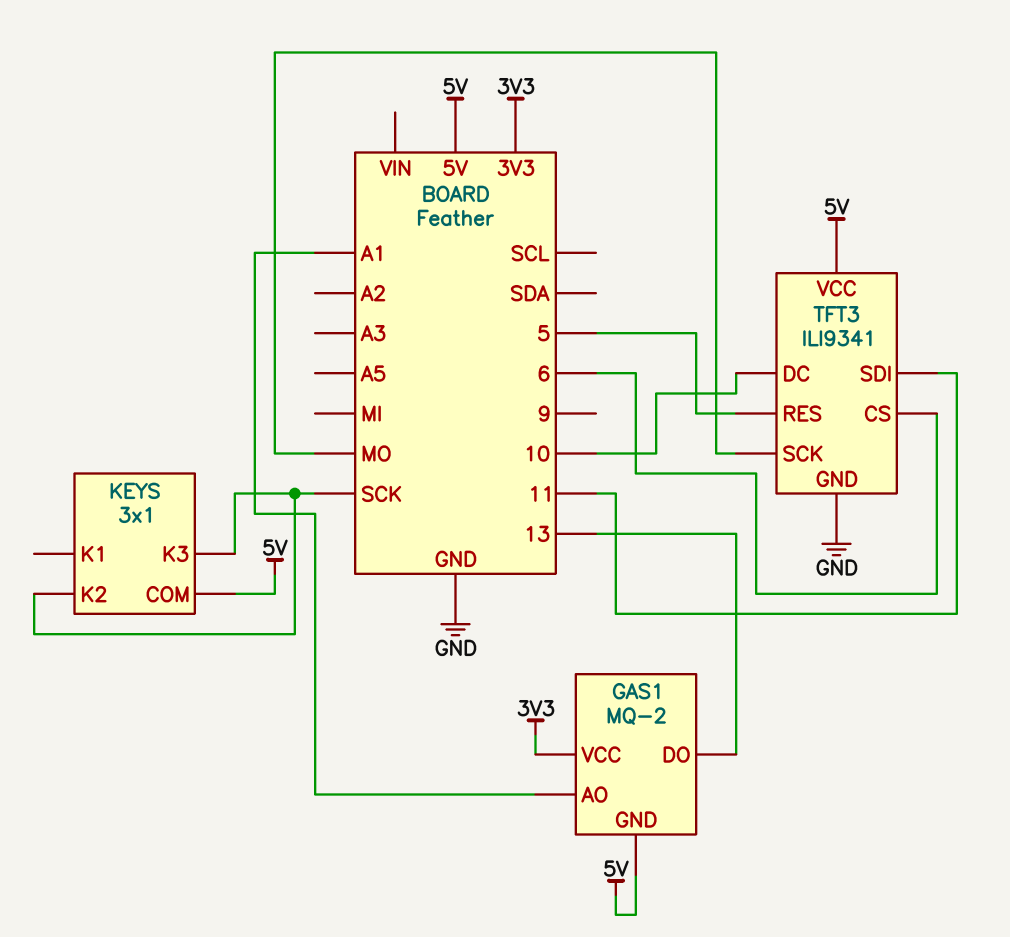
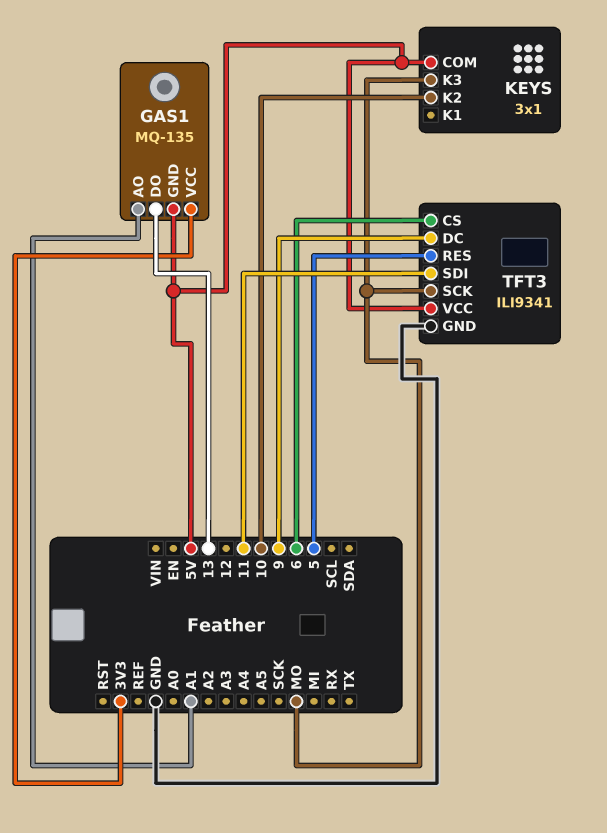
GAS1: MQ-2 -> MQ-135
KEYS pin K2: SCK -> 10
KEYS pin K3: SCK -> MO
TFT3 pin DC: 10 -> 9

